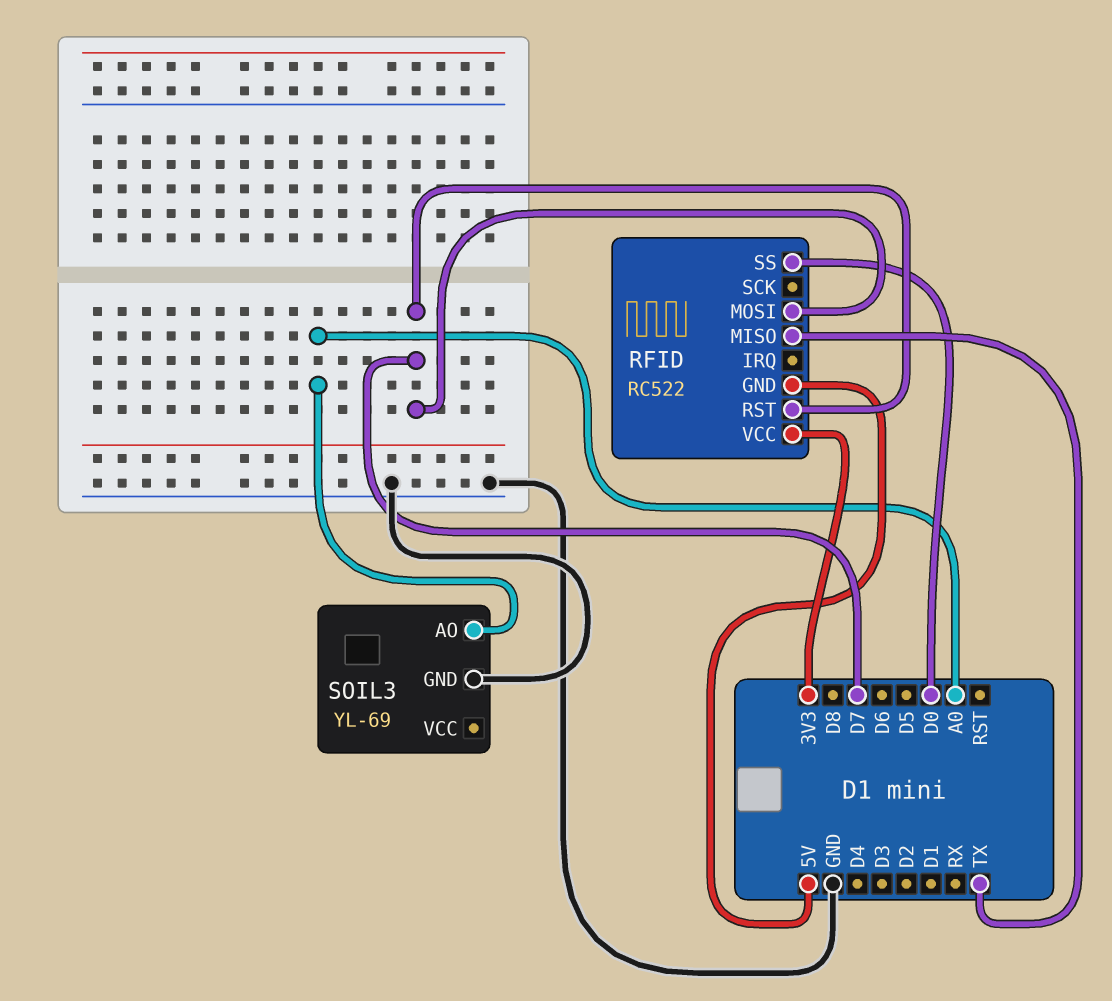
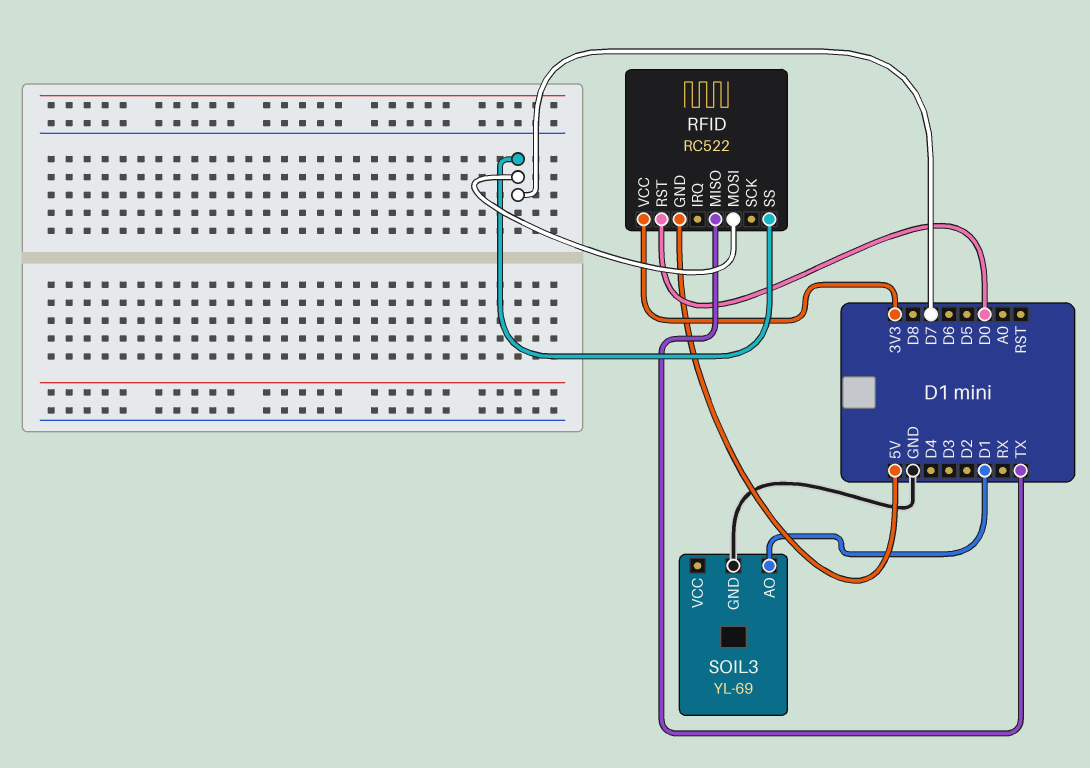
RFID pin RST: D7 -> D0
RFID pin SS: D0 -> D7
SOIL3 pin AO: A0 -> D1

